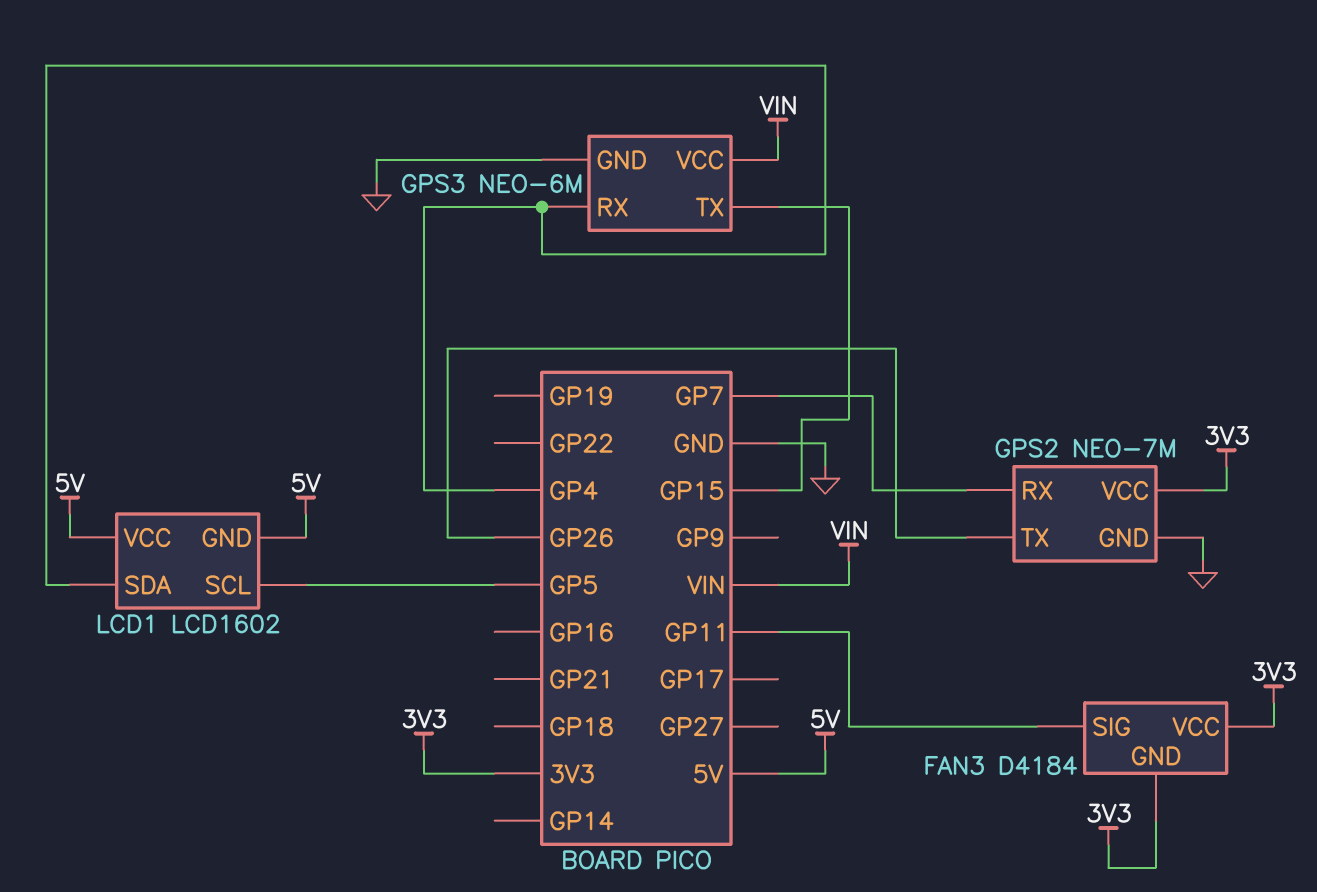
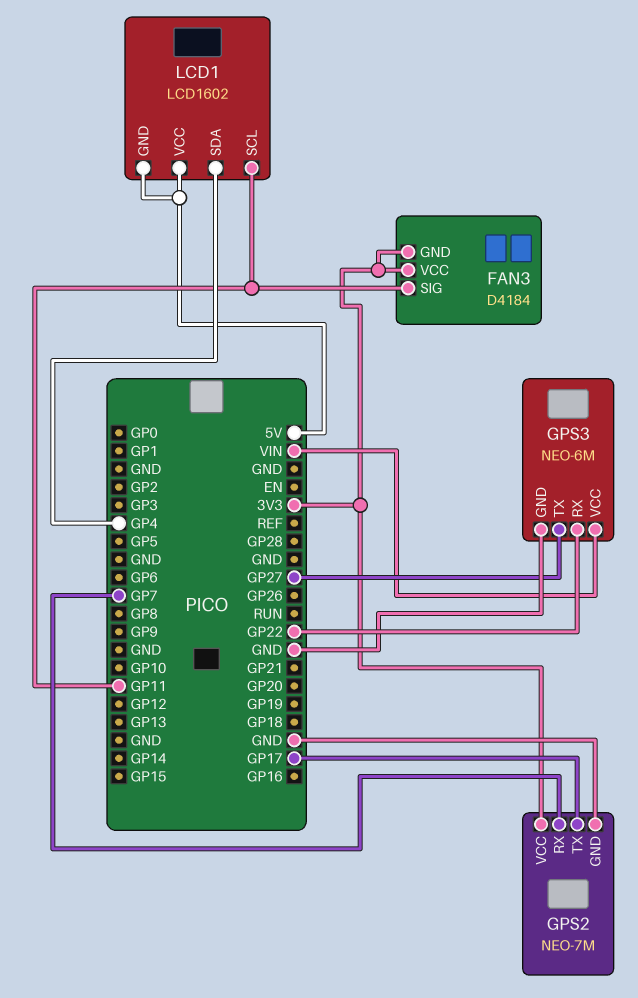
GPS2 pin TX: GP26 -> GP17
GPS3 pin RX: GP4 -> GP22
GPS3 pin TX: GP15 -> GP27
LCD1 pin SCL: GP5 -> GP11

